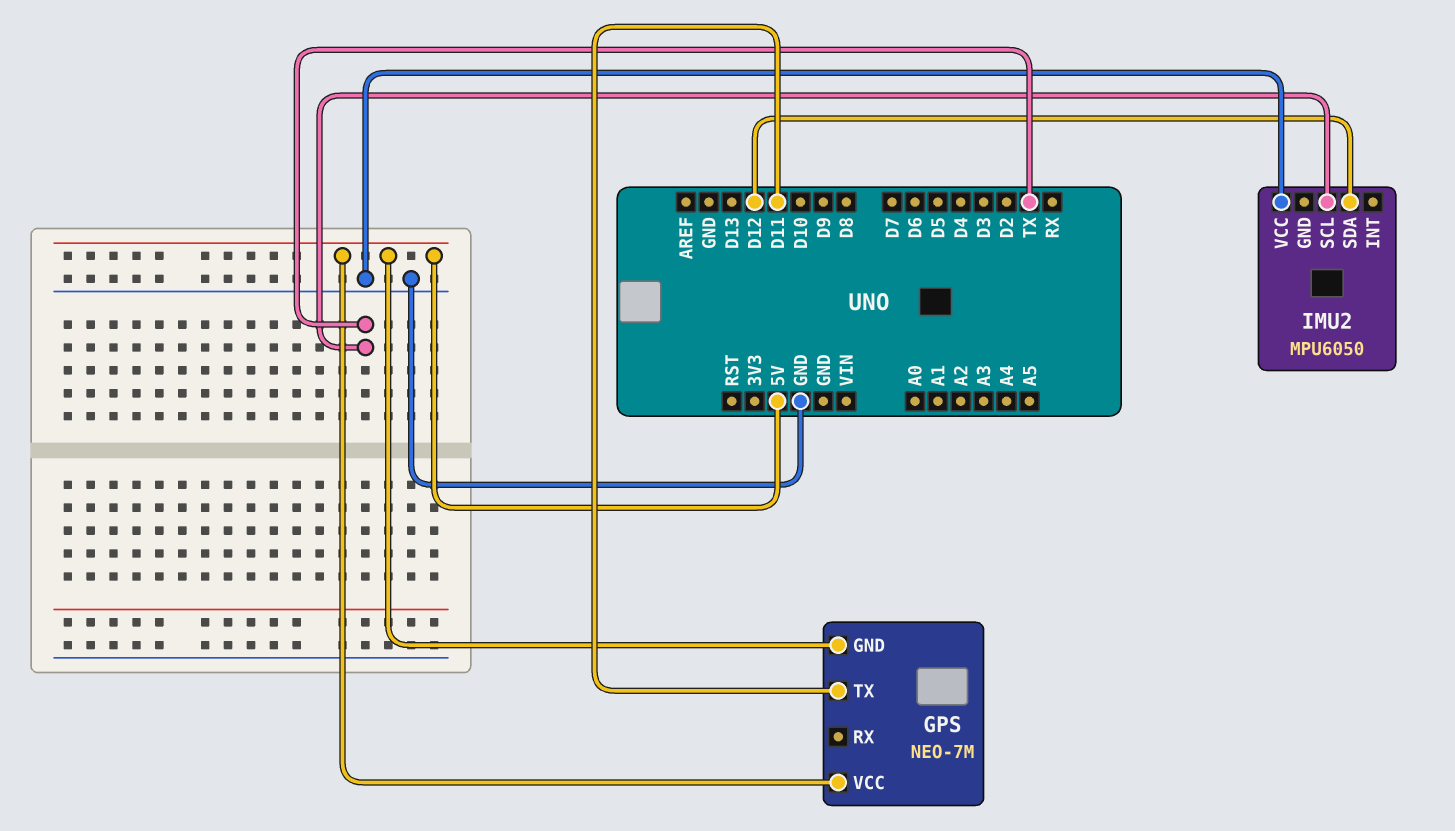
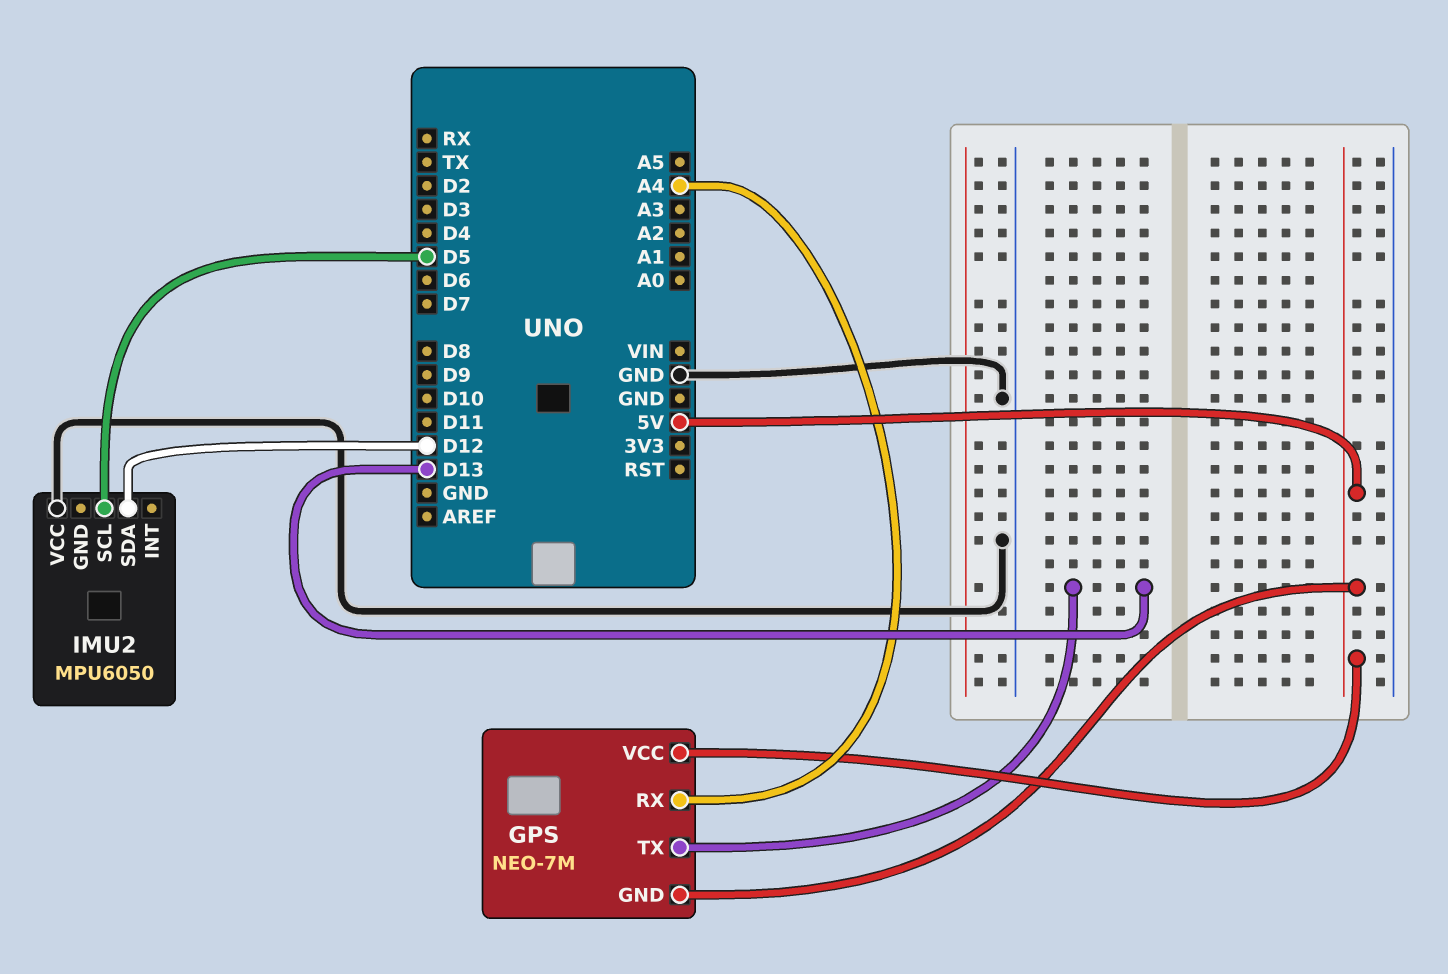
GPS pin RX: none -> A4
GPS pin TX: D11 -> D13
IMU2 pin SCL: TX -> D5

